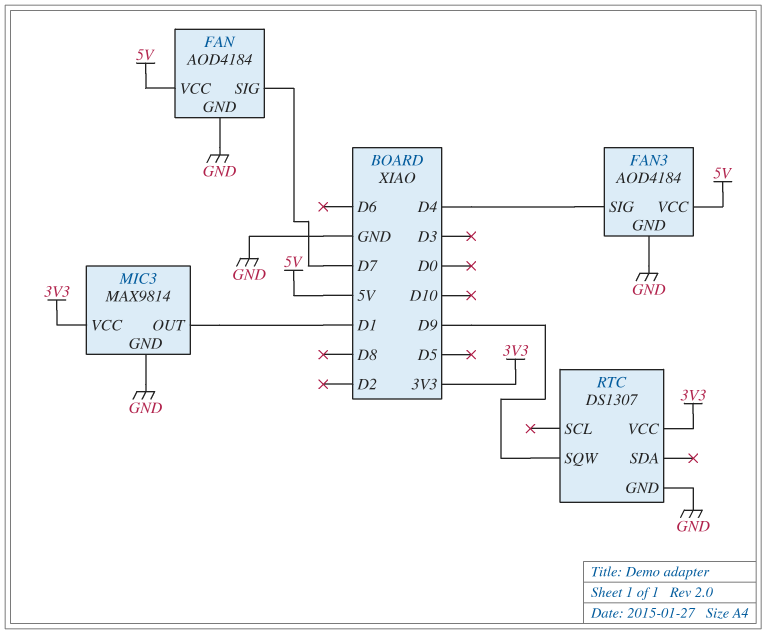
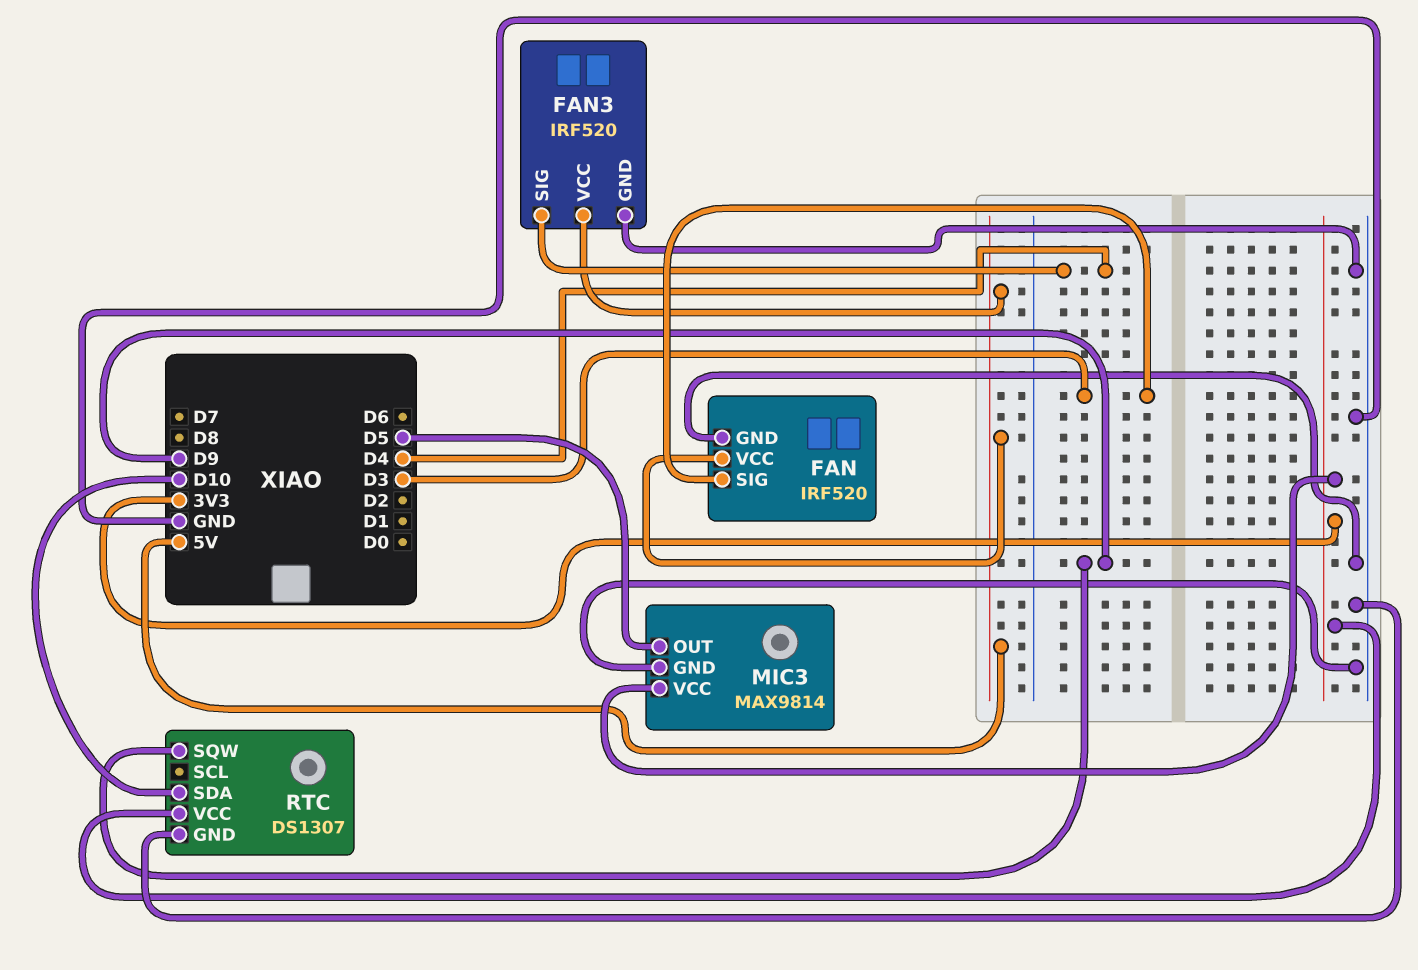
FAN: AOD4184 -> IRF520
FAN pin SIG: D7 -> D3
FAN3: AOD4184 -> IRF520
MIC3 pin OUT: D1 -> D5
RTC pin SDA: none -> D10

